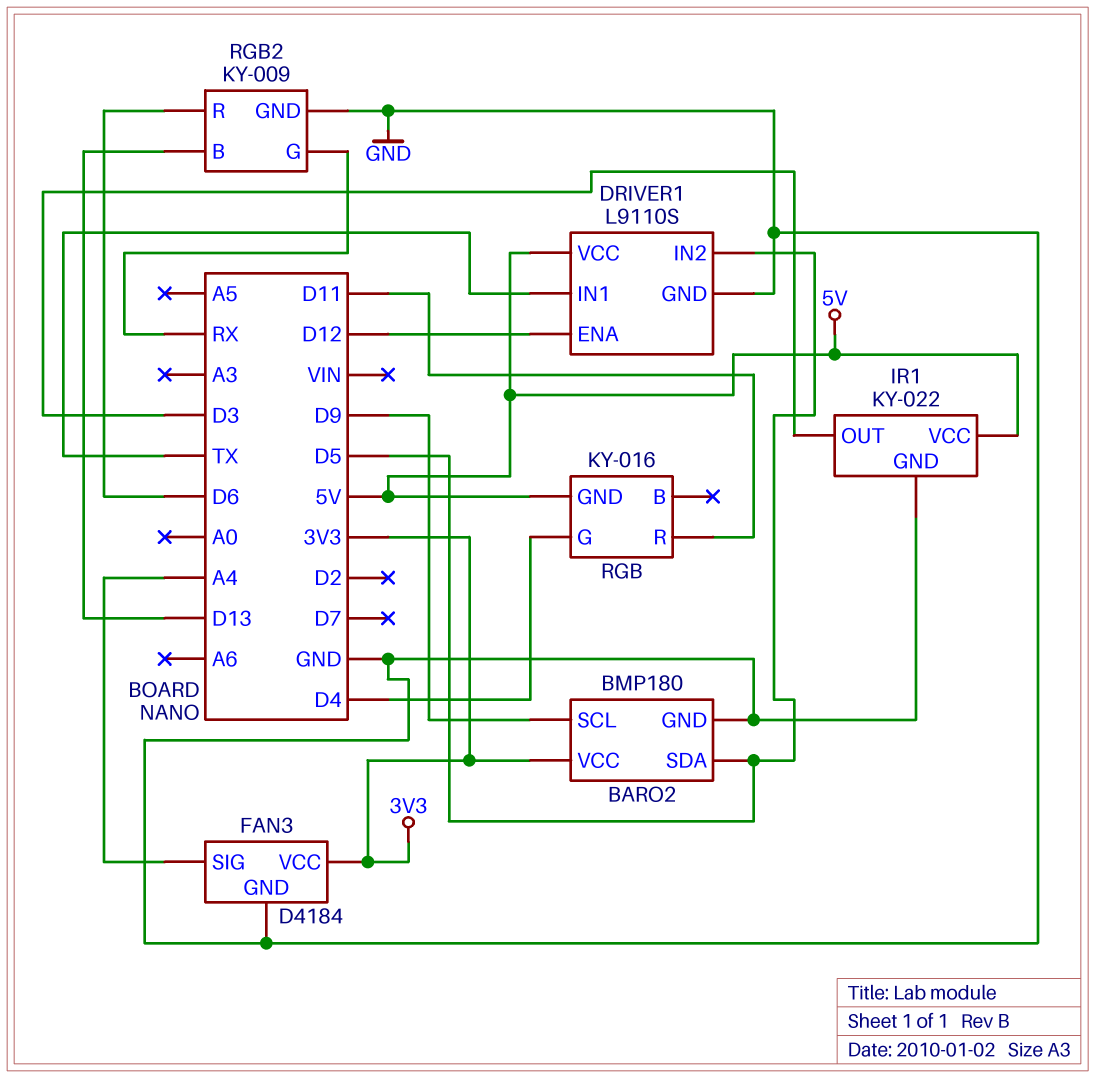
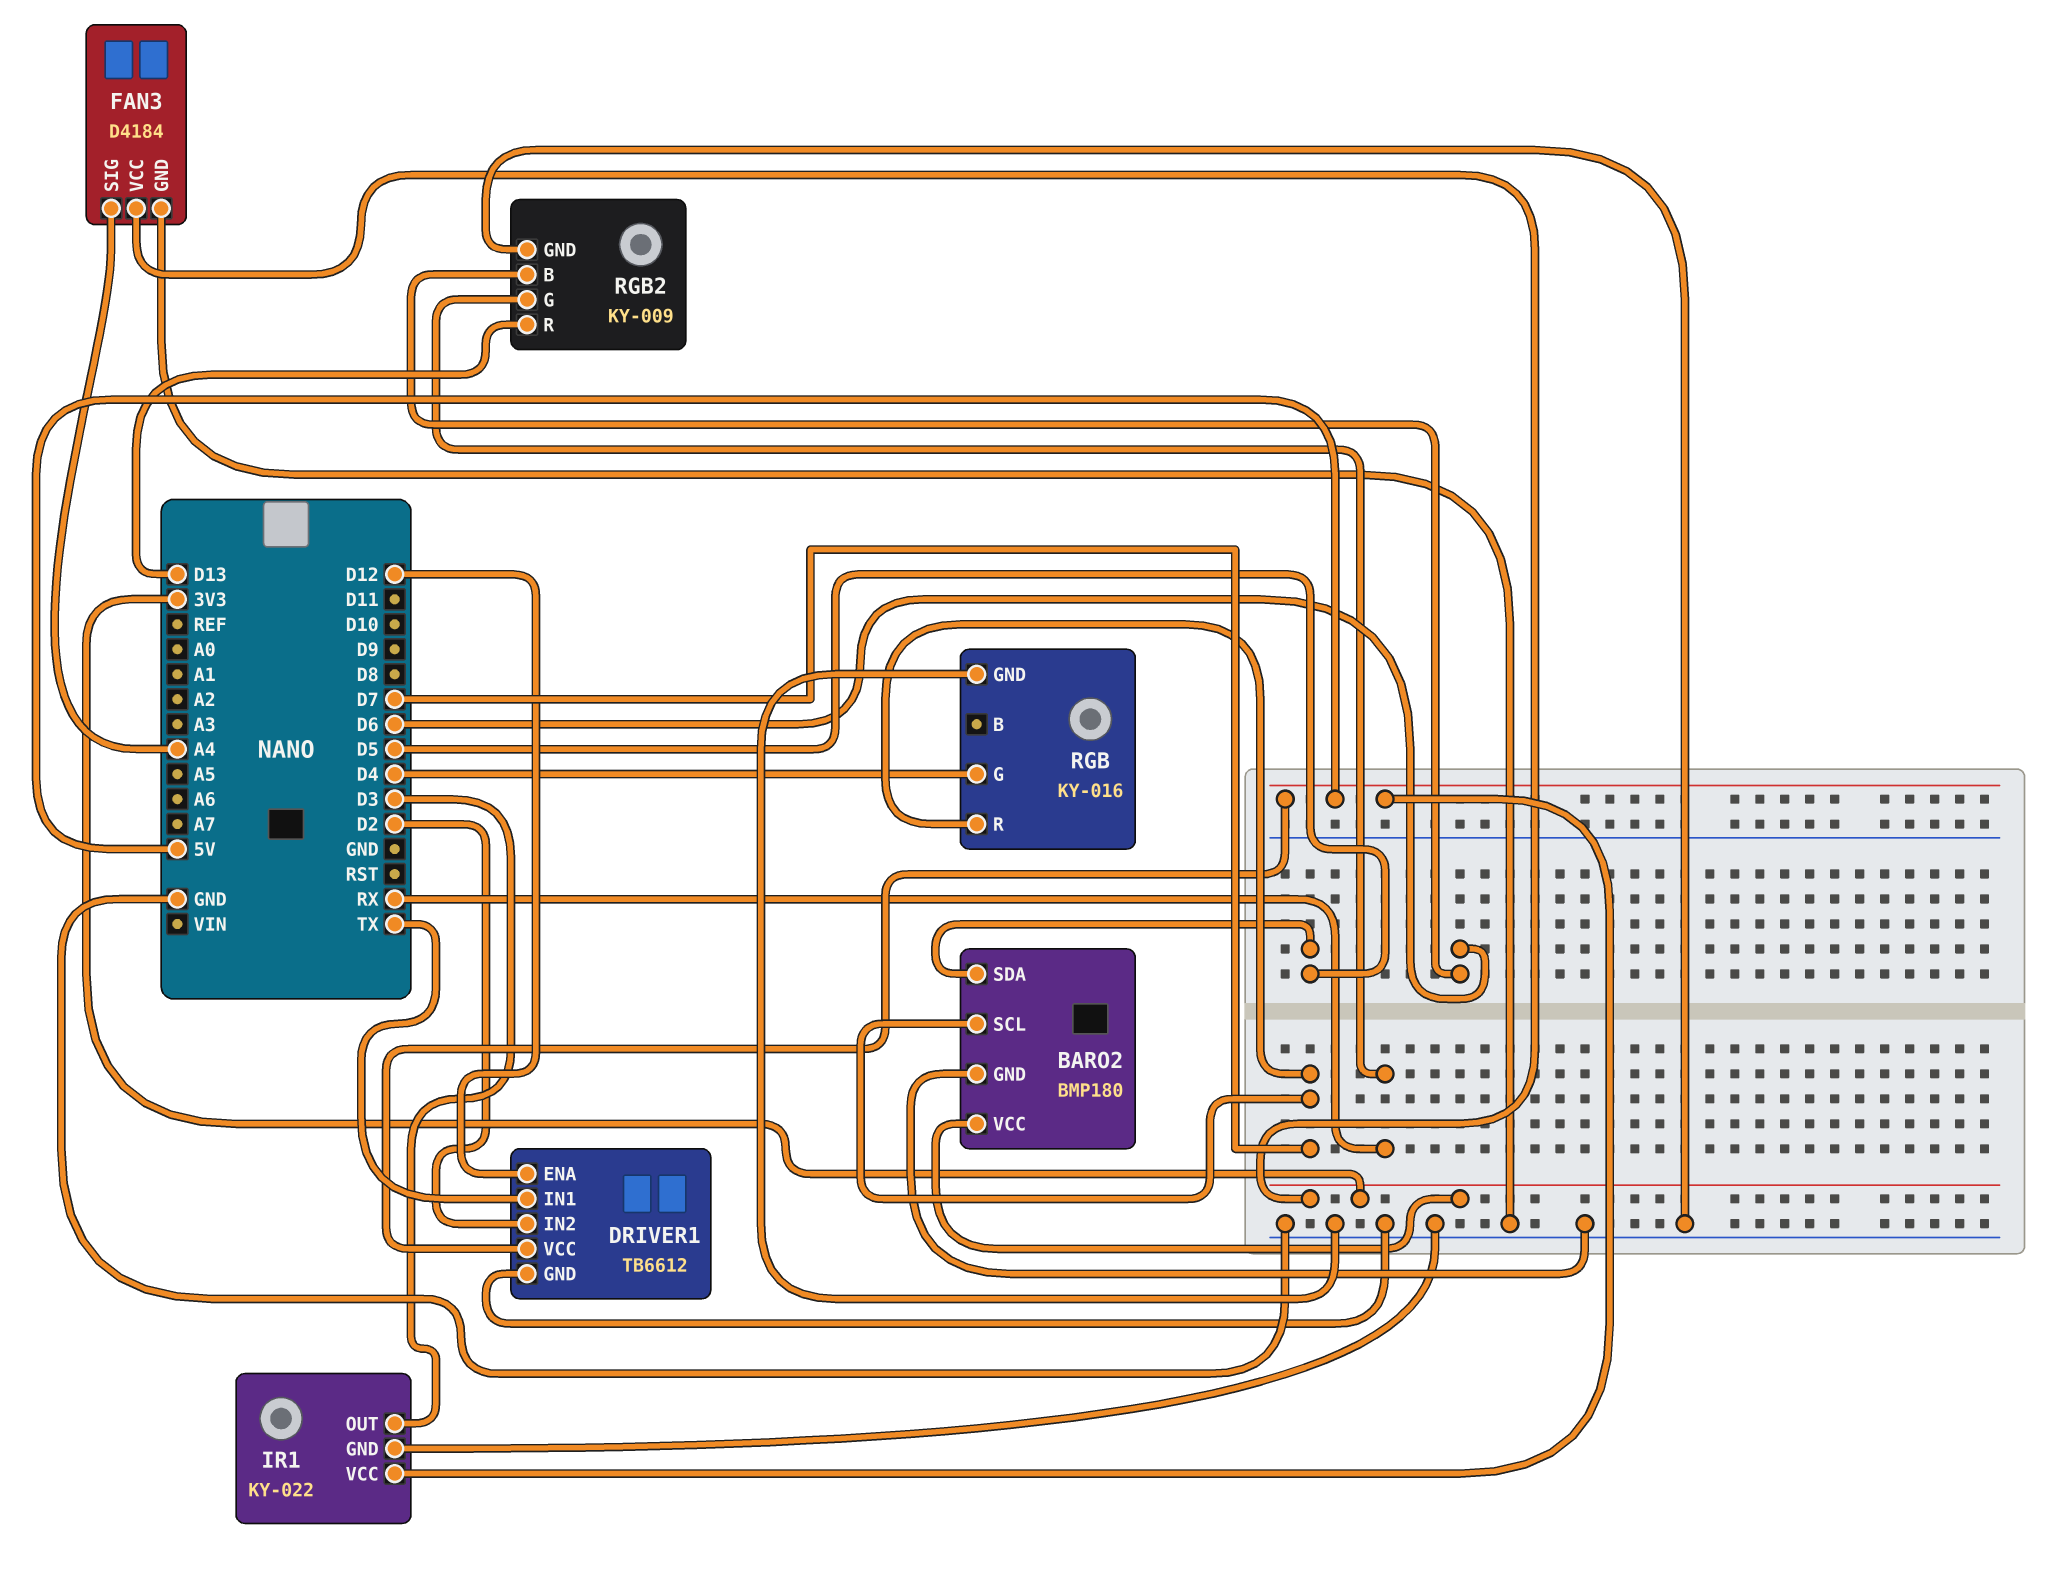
BARO2 pin SCL: D9 -> D7
DRIVER1: L9110S -> TB6612
DRIVER1 pin IN2: D5 -> D2
RGB pin GND: 5V -> GND
RGB pin R: D11 -> D7
RGB2 pin B: D13 -> D6
RGB2 pin R: D6 -> D13

